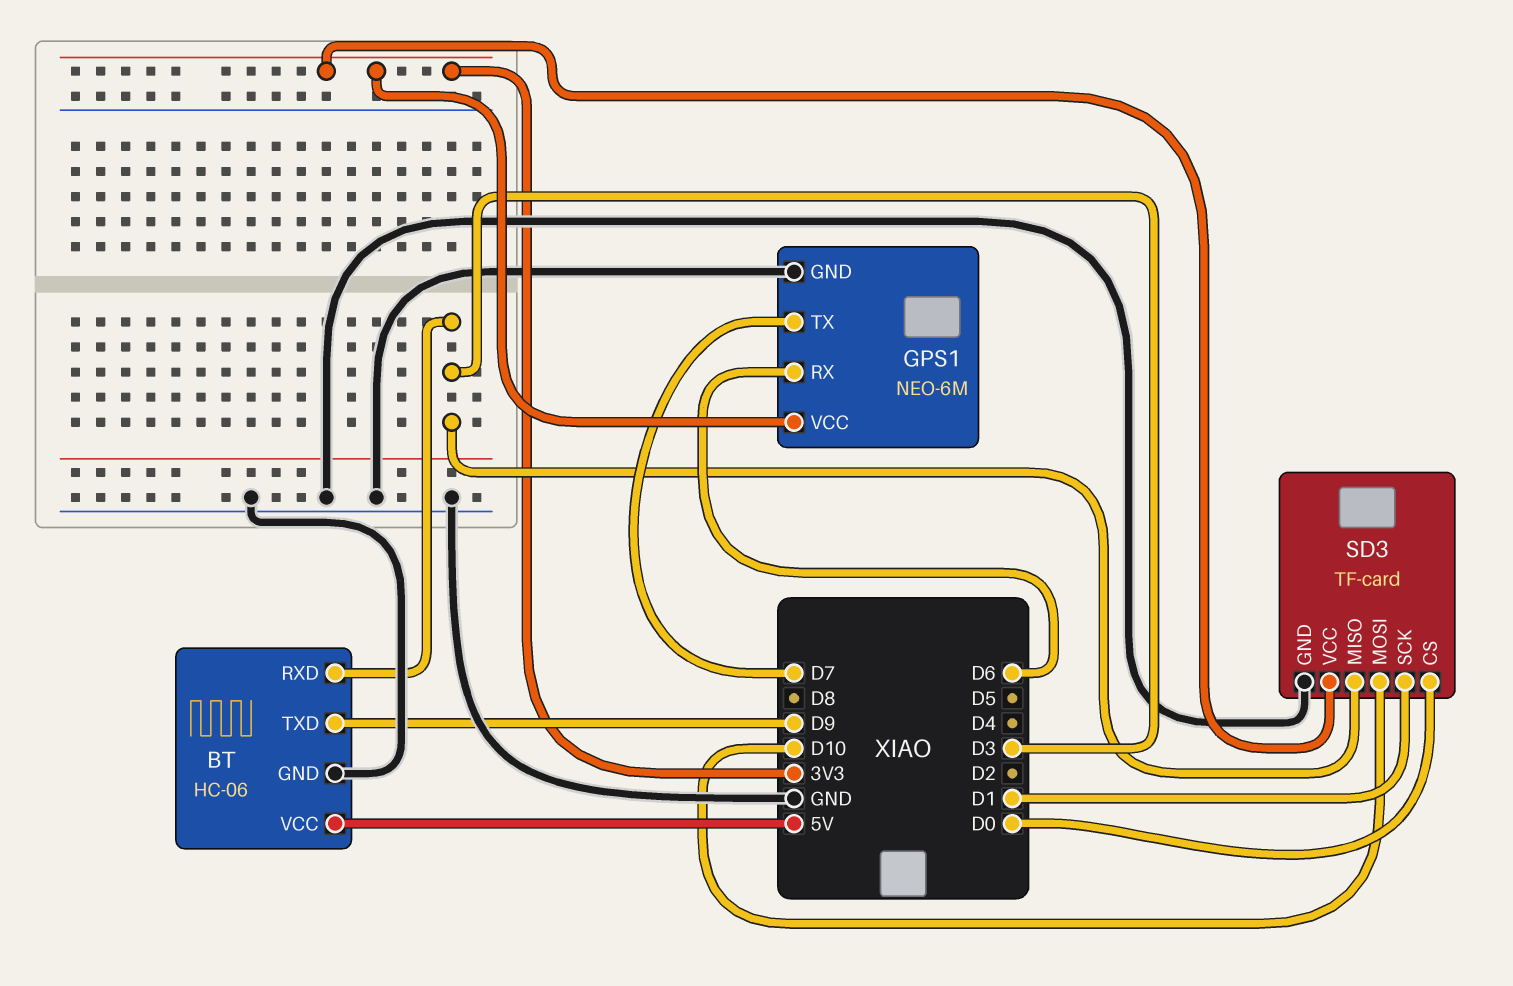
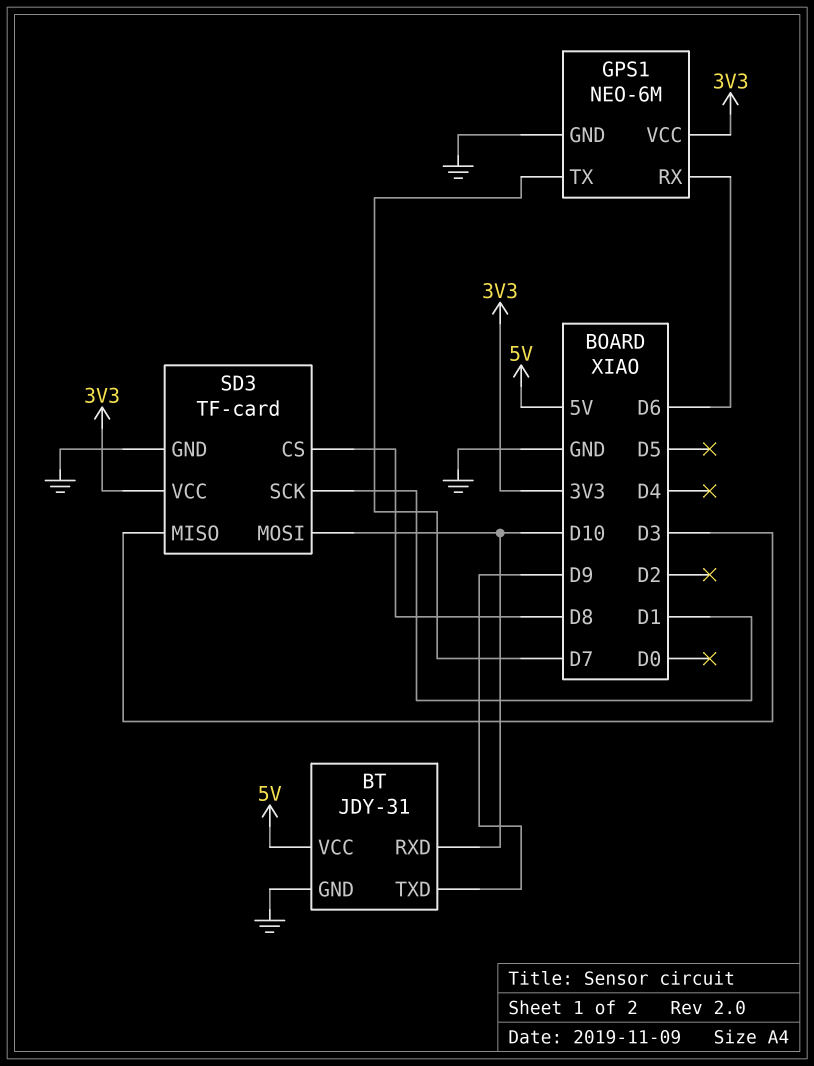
BT: HC-06 -> JDY-31
BT pin RXD: D3 -> D10
SD3 pin CS: D0 -> D8

